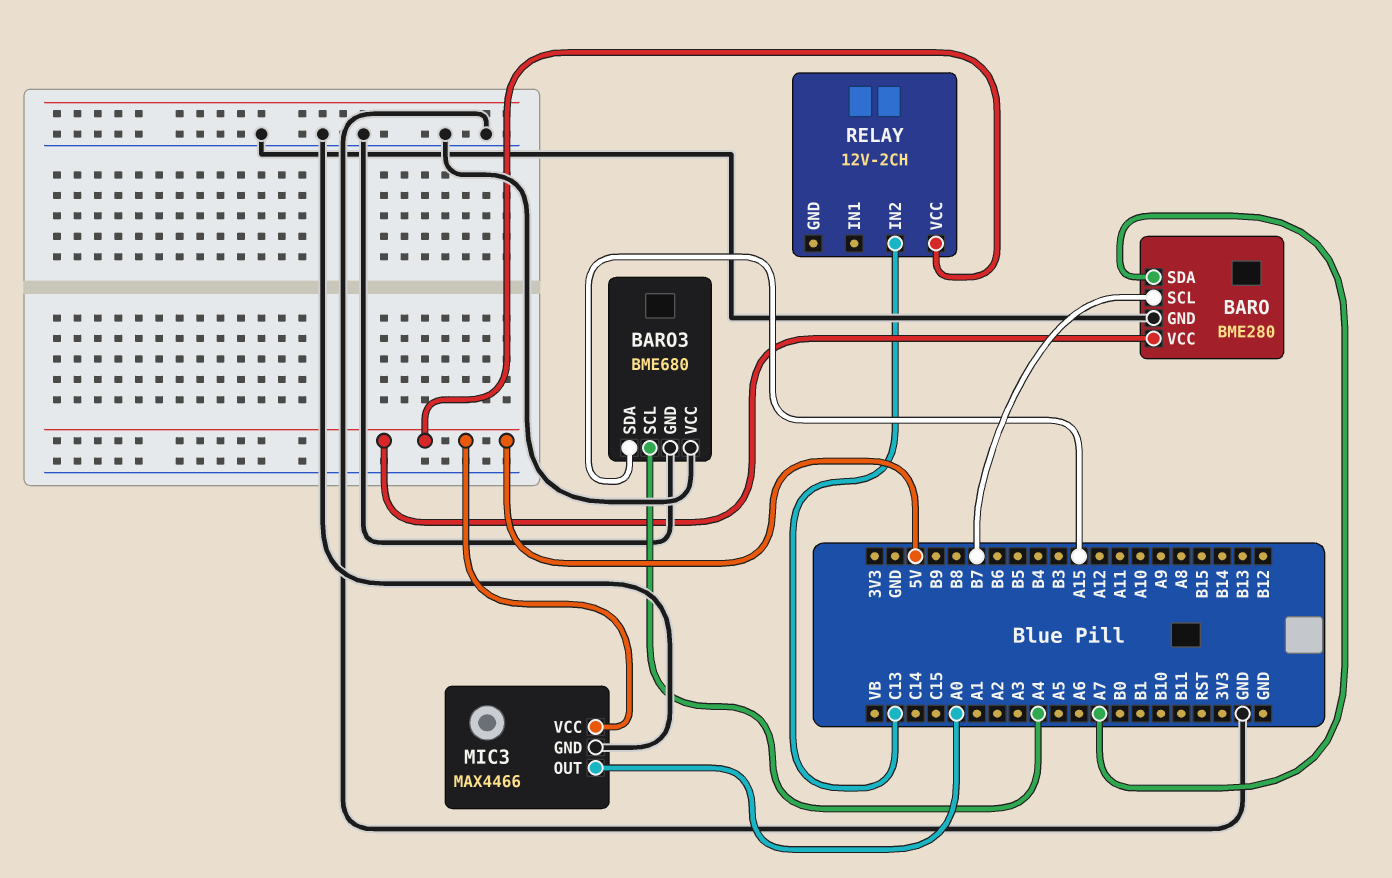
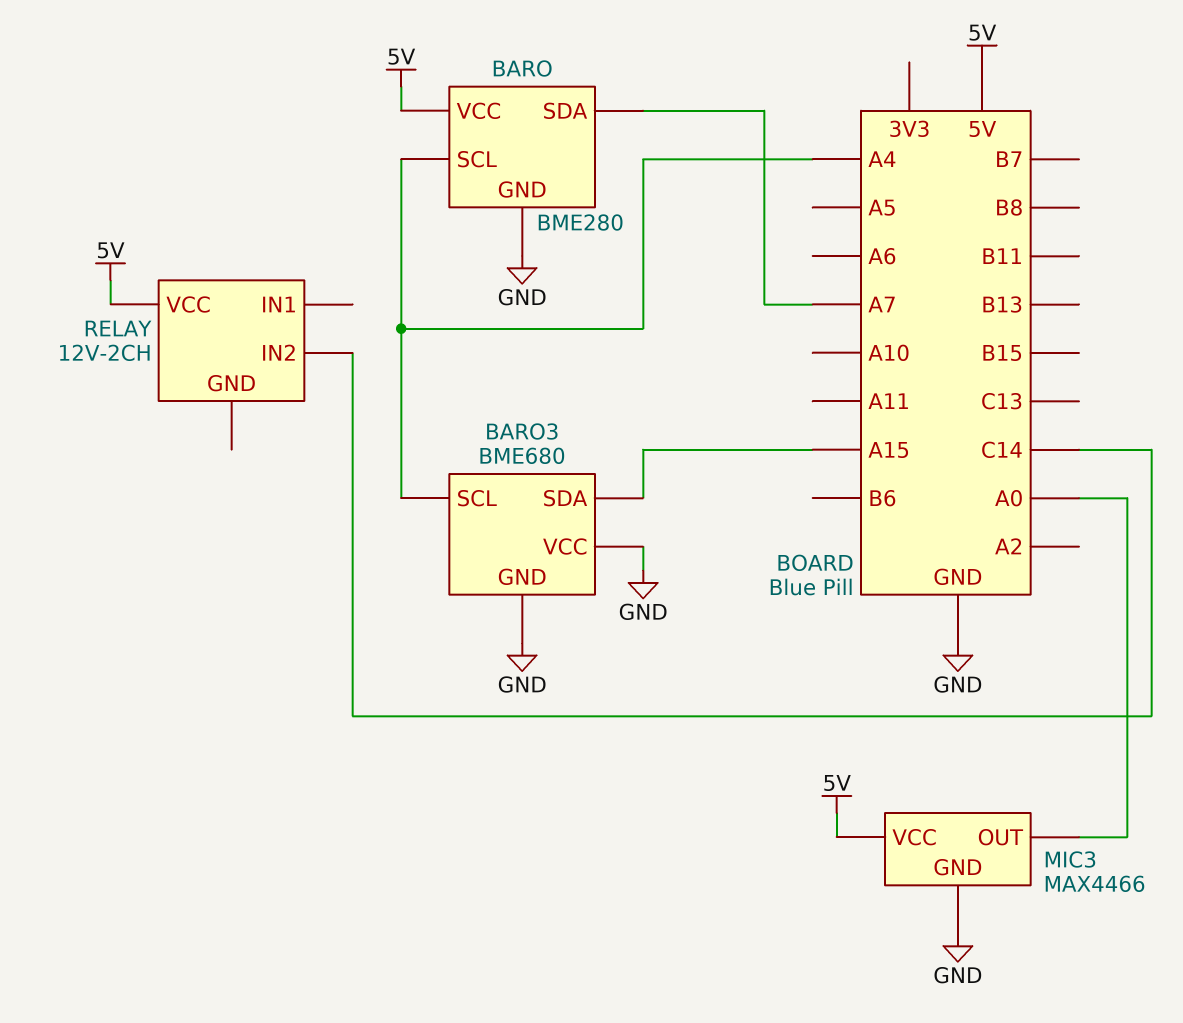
BARO pin SCL: B7 -> A4
RELAY pin IN2: C13 -> C14

